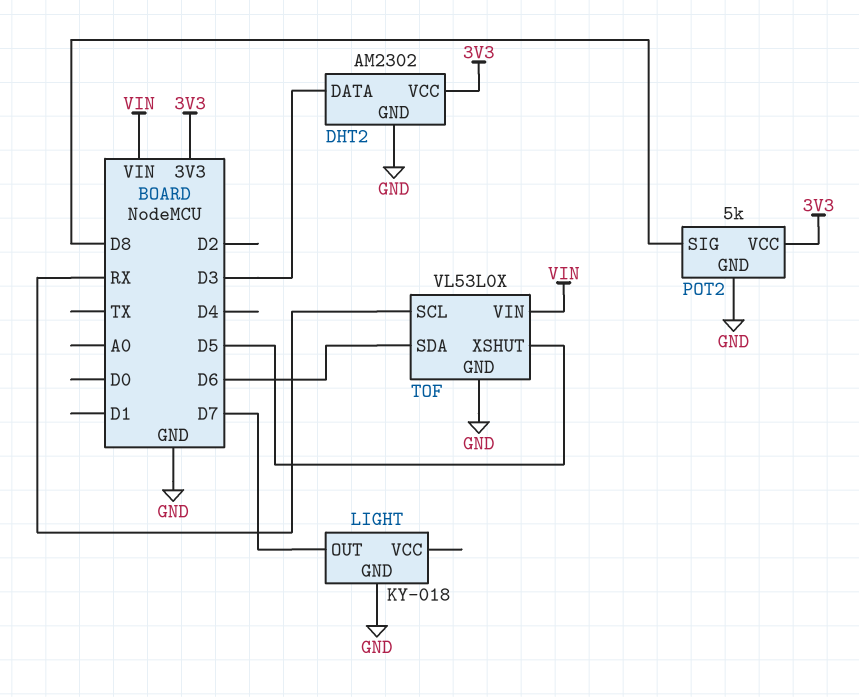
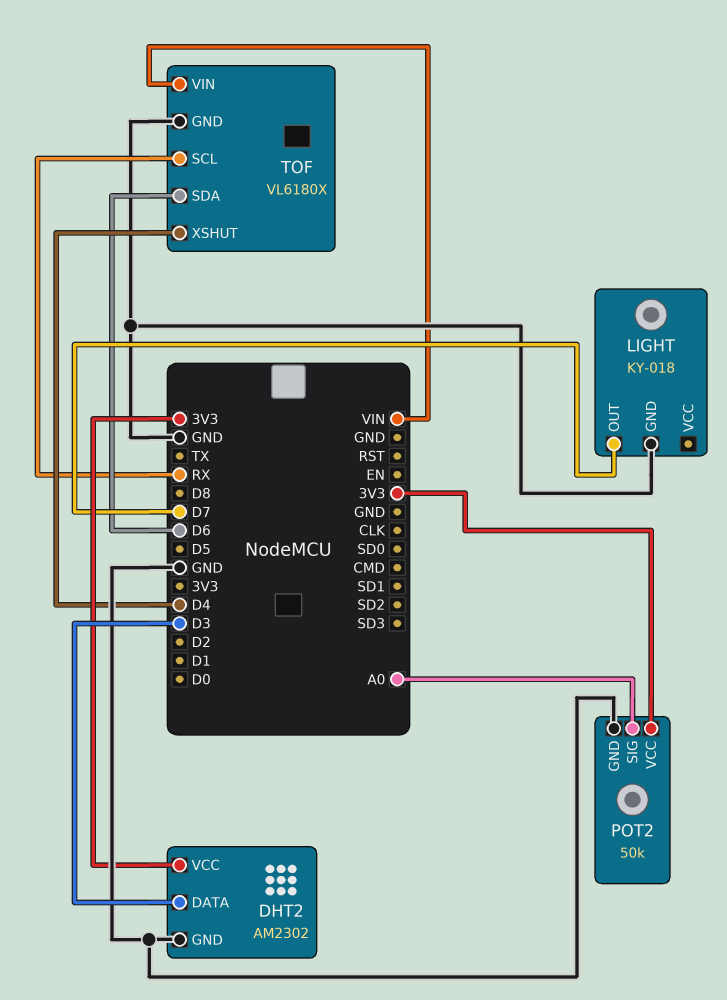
POT2: 5k -> 50k
POT2 pin SIG: D8 -> A0
TOF: VL53L0X -> VL6180X
TOF pin XSHUT: D5 -> D4

